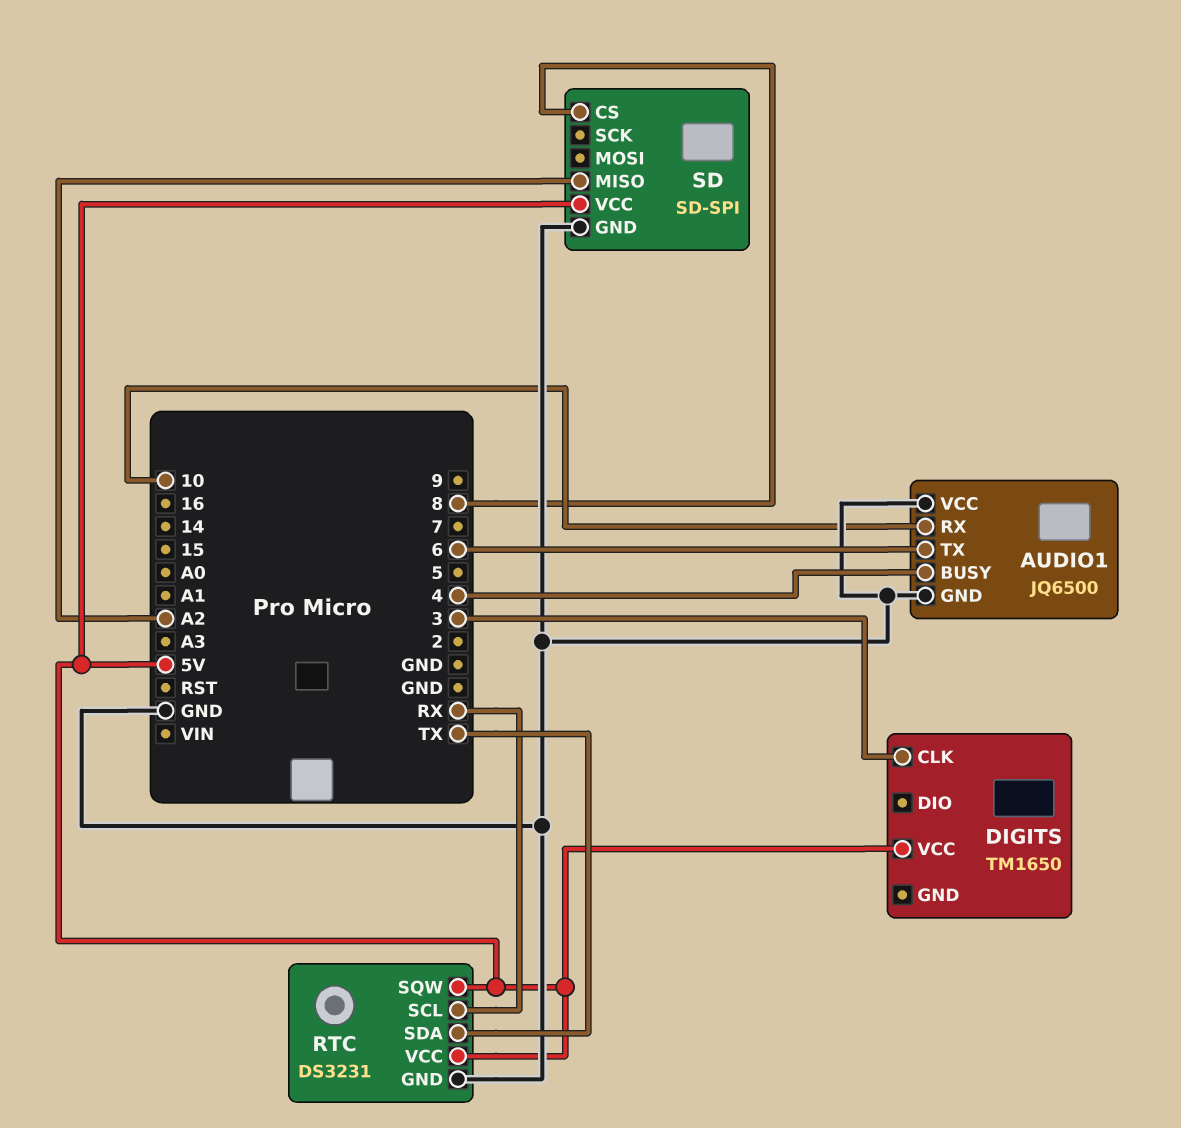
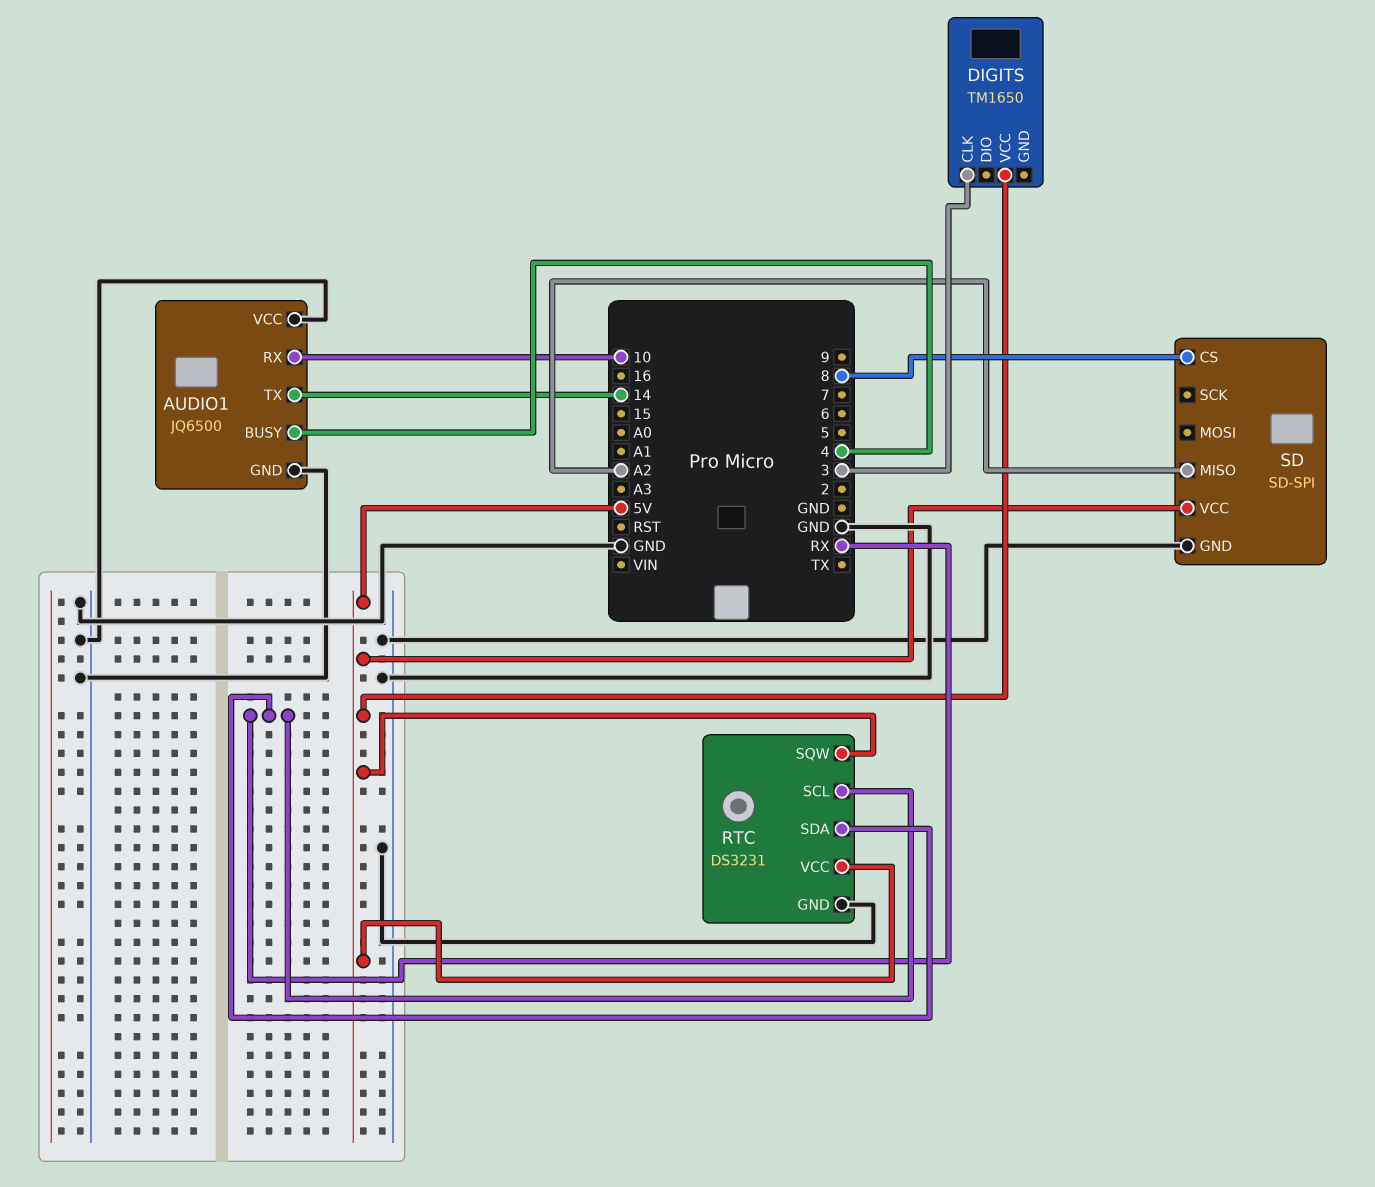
AUDIO1 pin TX: 6 -> 14
RTC pin SDA: TX -> RX

